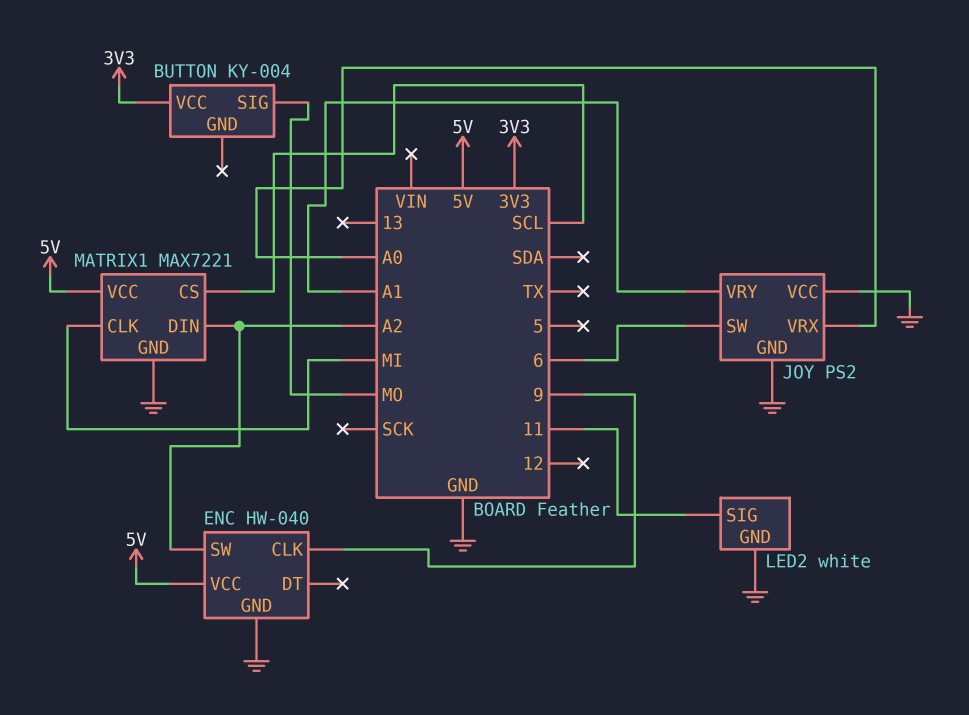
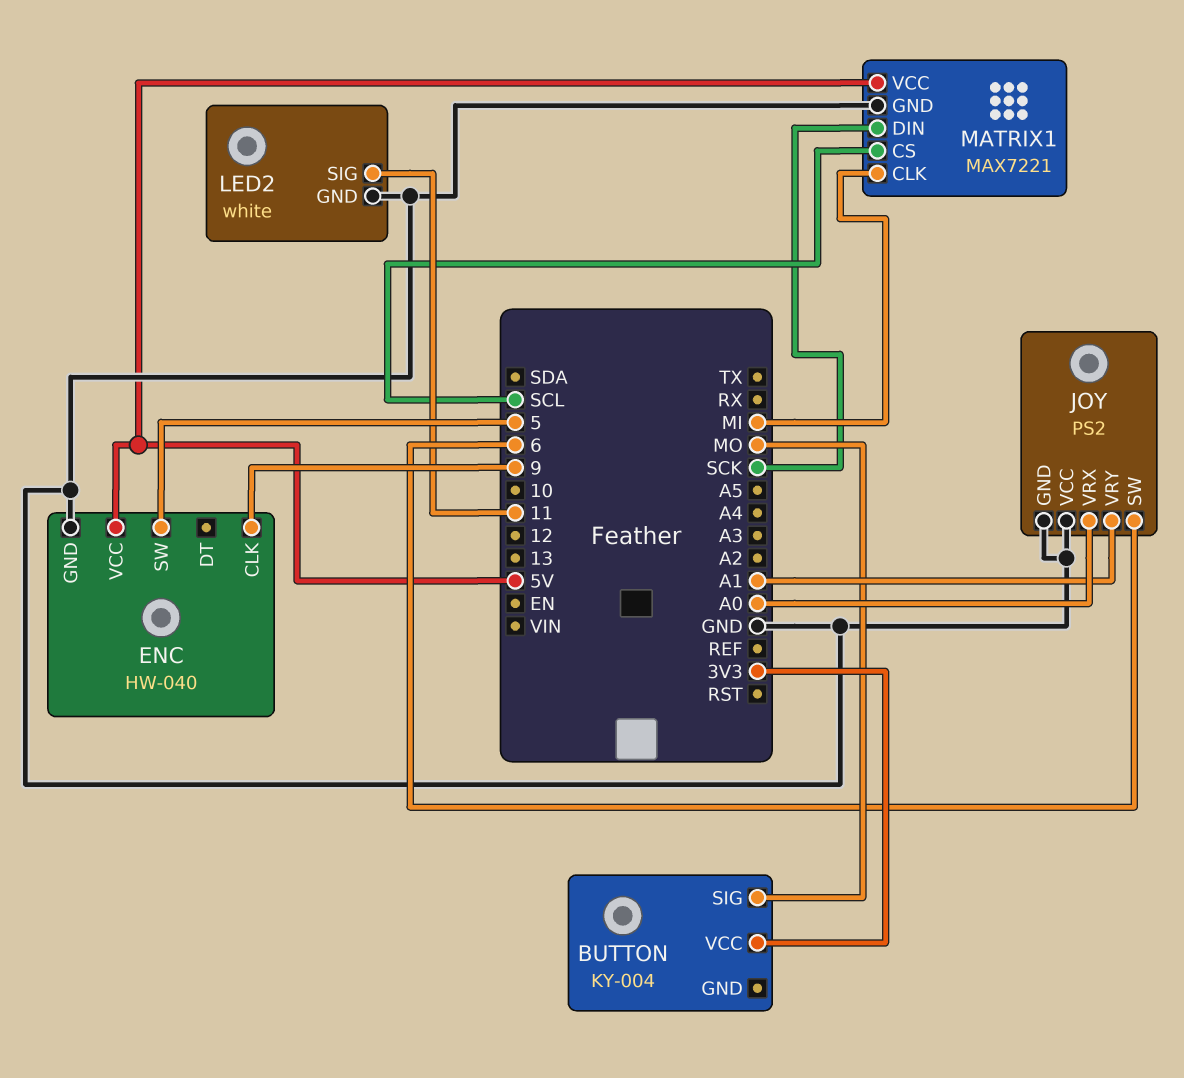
ENC pin SW: A2 -> 5
MATRIX1 pin DIN: A2 -> SCK

